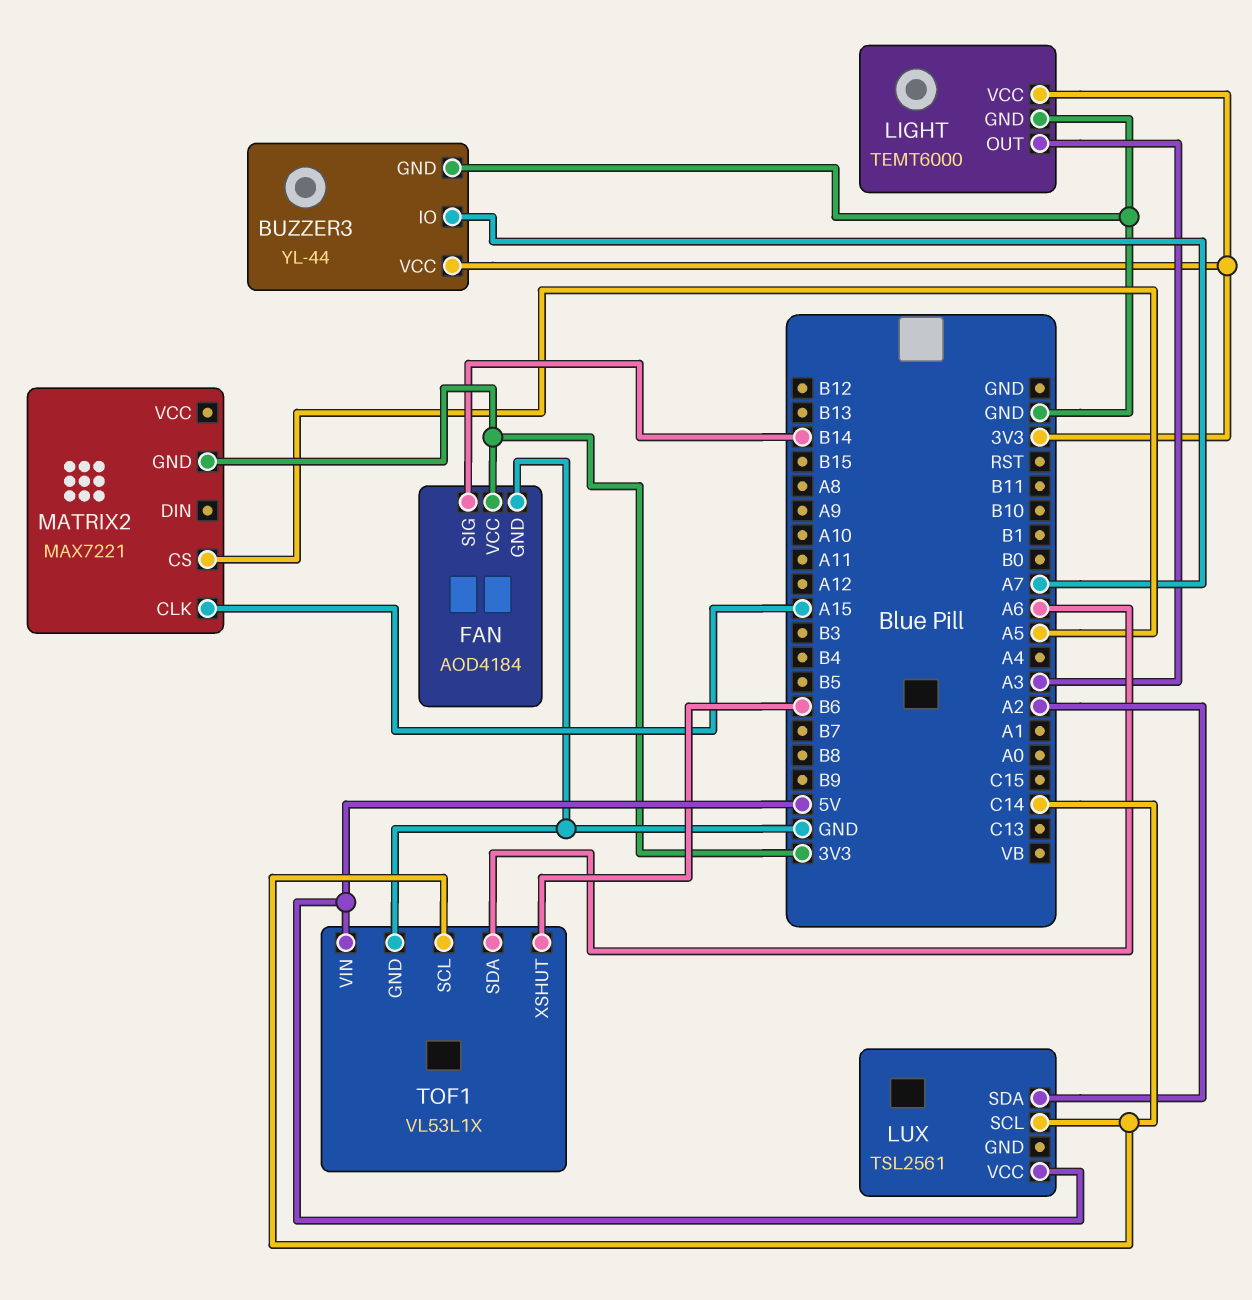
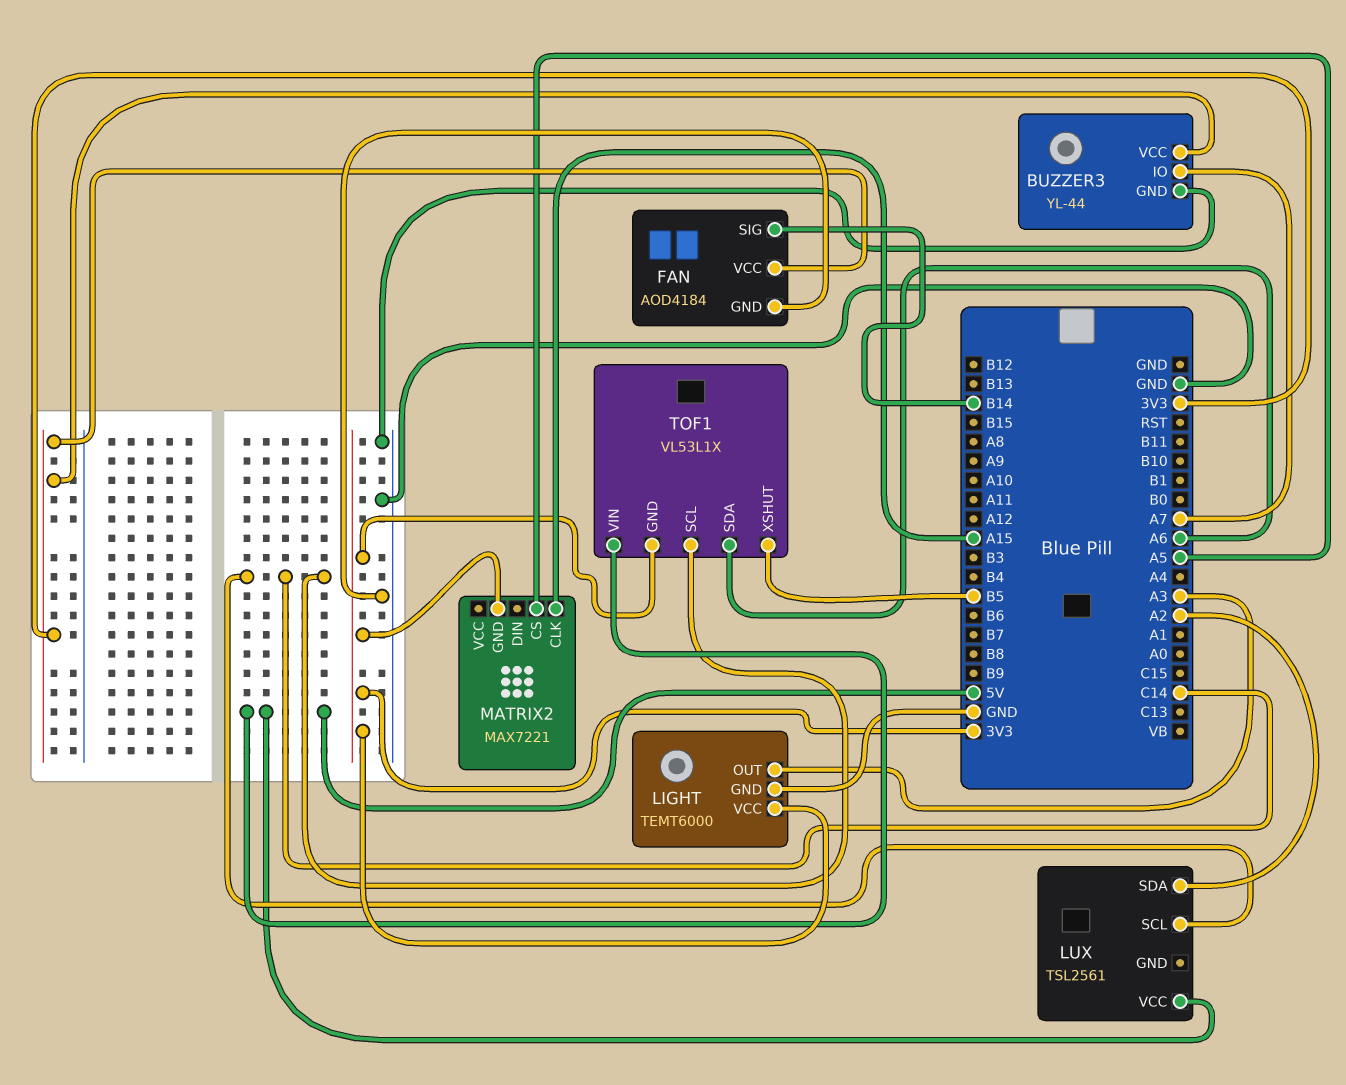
TOF1 pin GND: GND -> 3V3
TOF1 pin XSHUT: B6 -> B5

